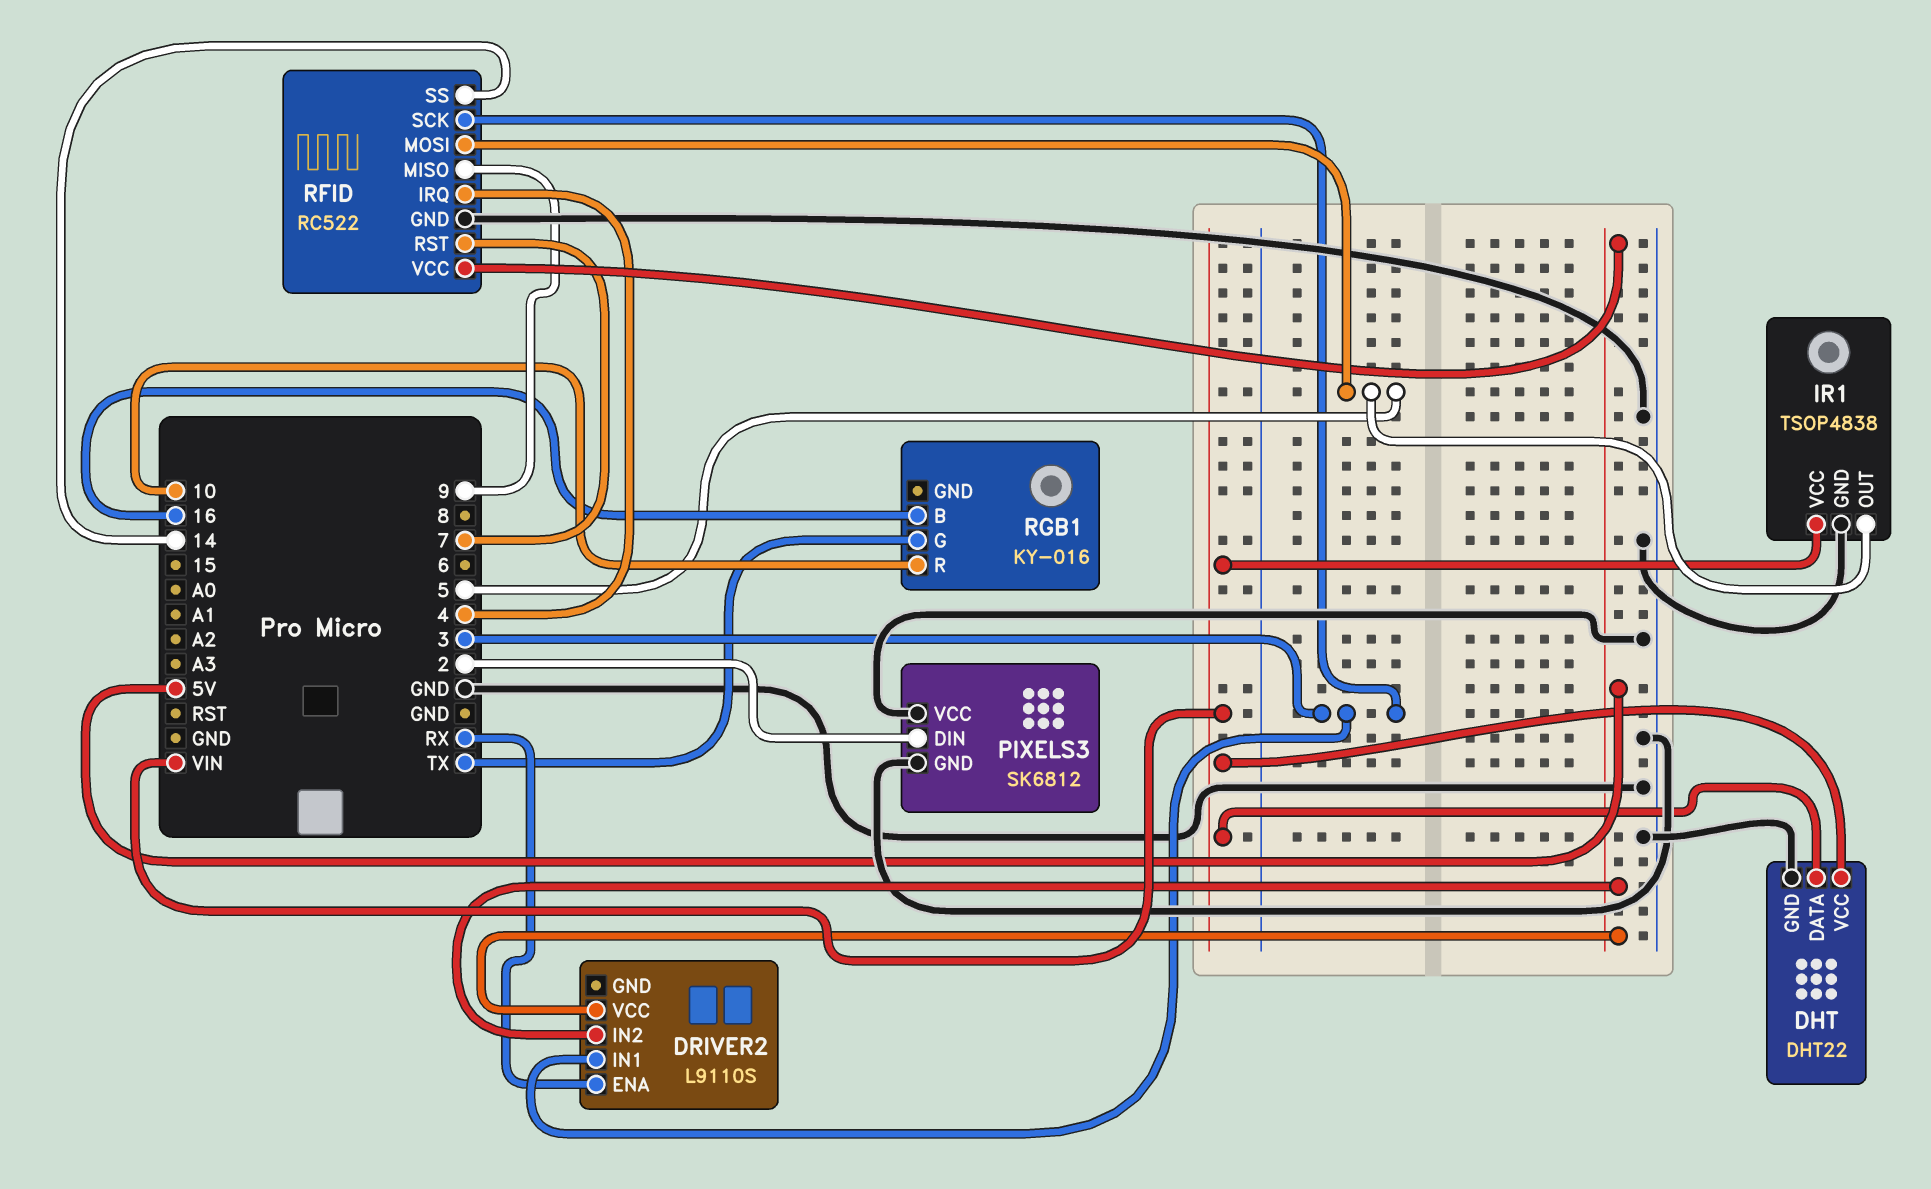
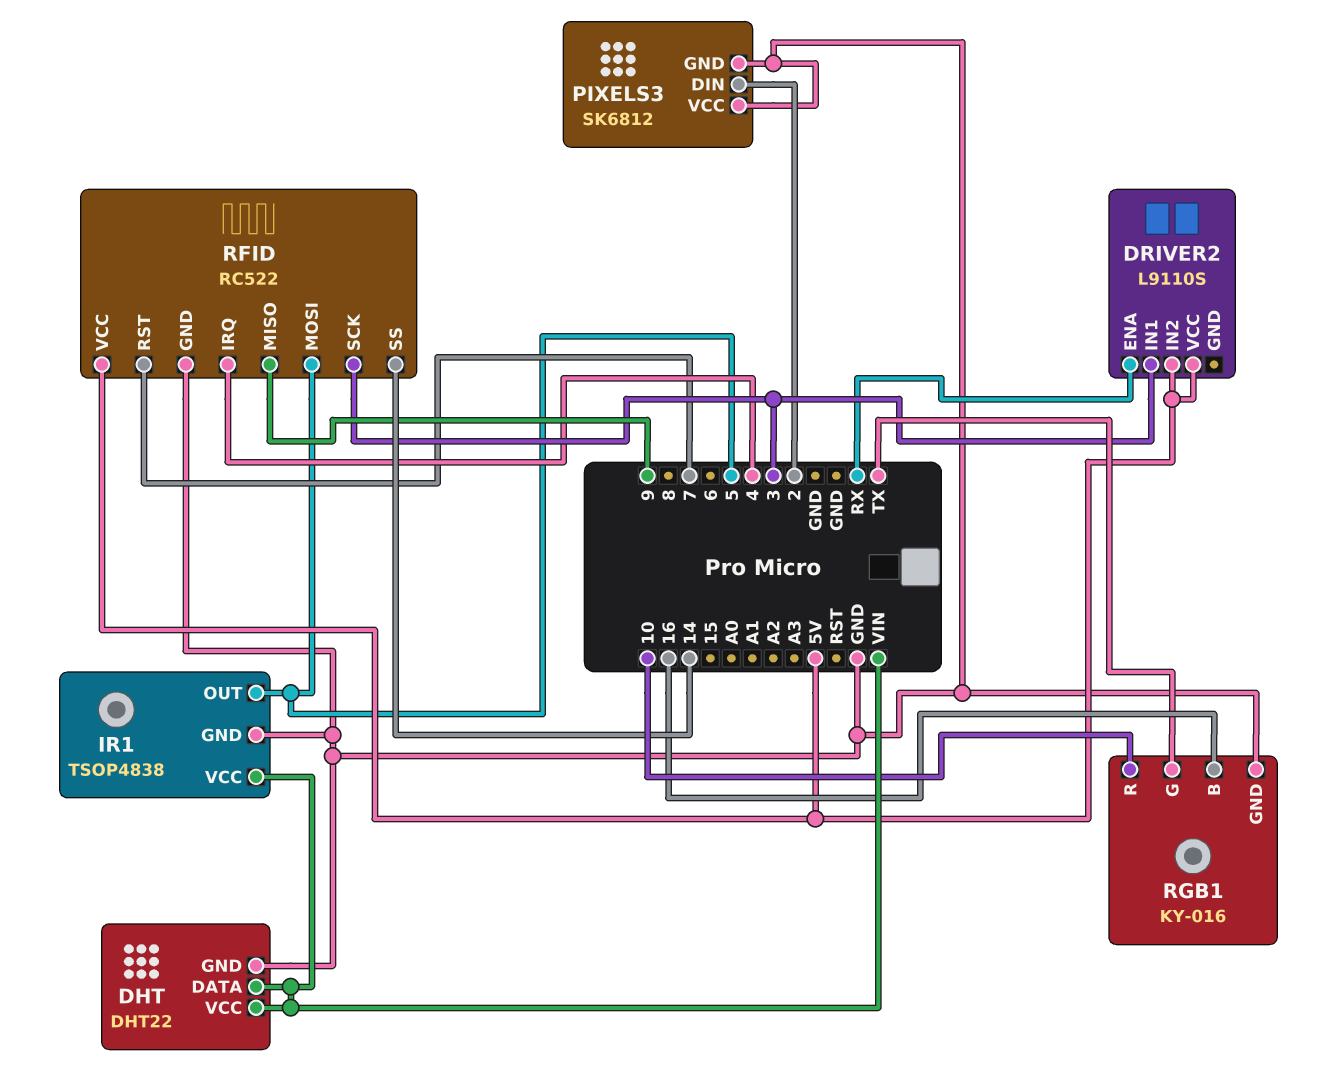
RGB1 pin GND: none -> GND

